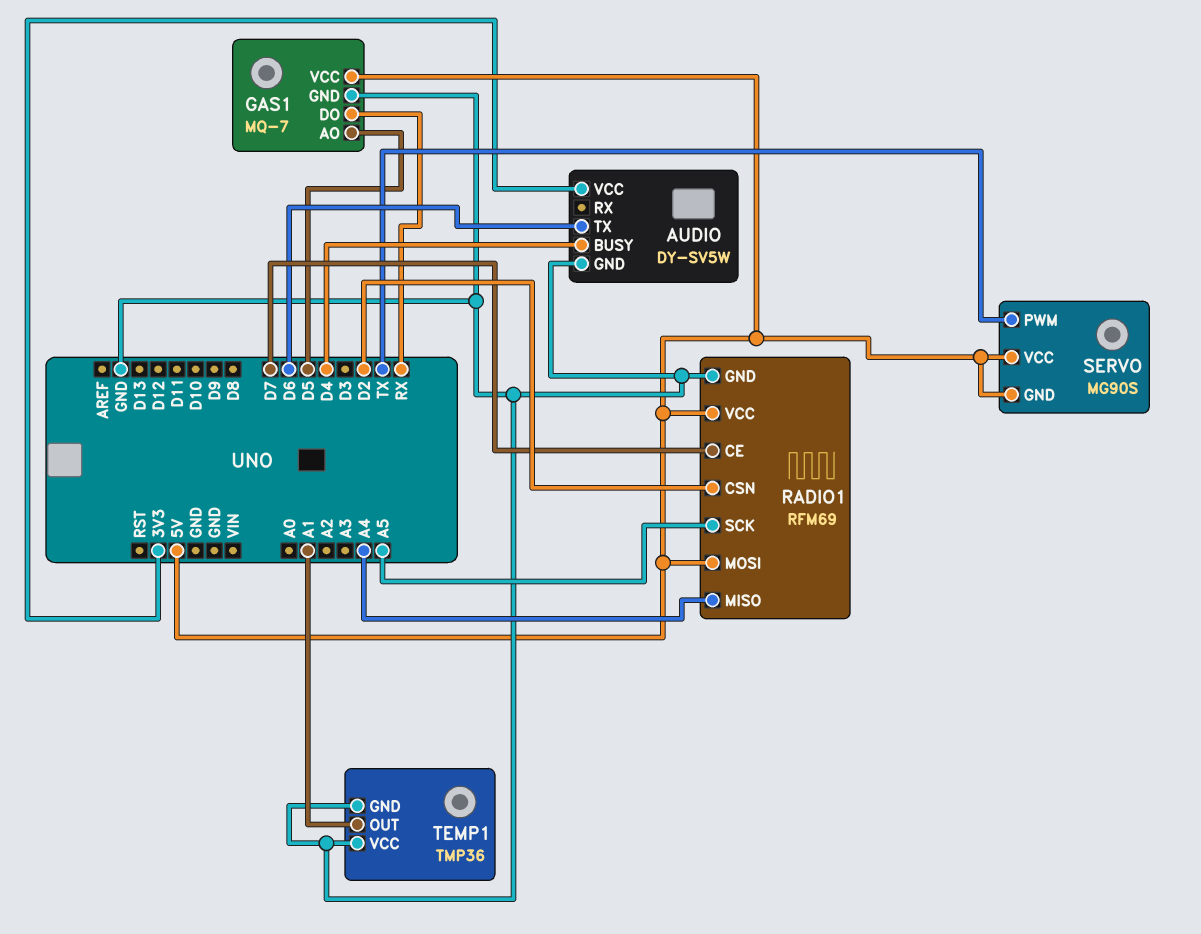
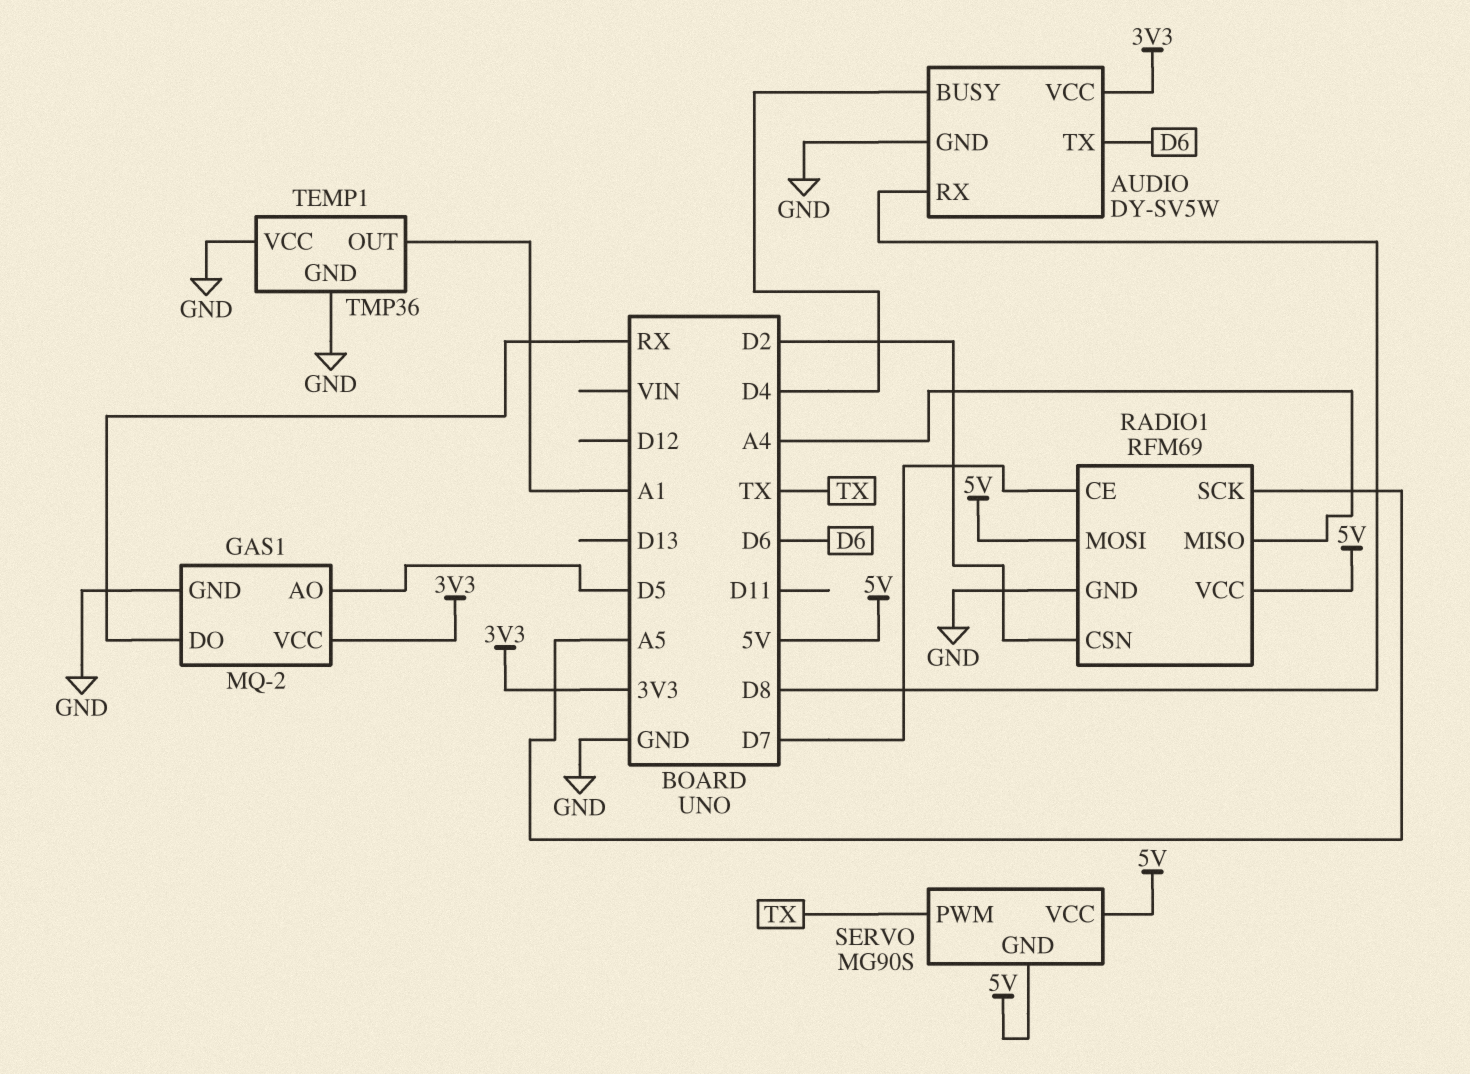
AUDIO pin RX: none -> D8
GAS1: MQ-7 -> MQ-2
GAS1 pin VCC: 5V -> 3V3

